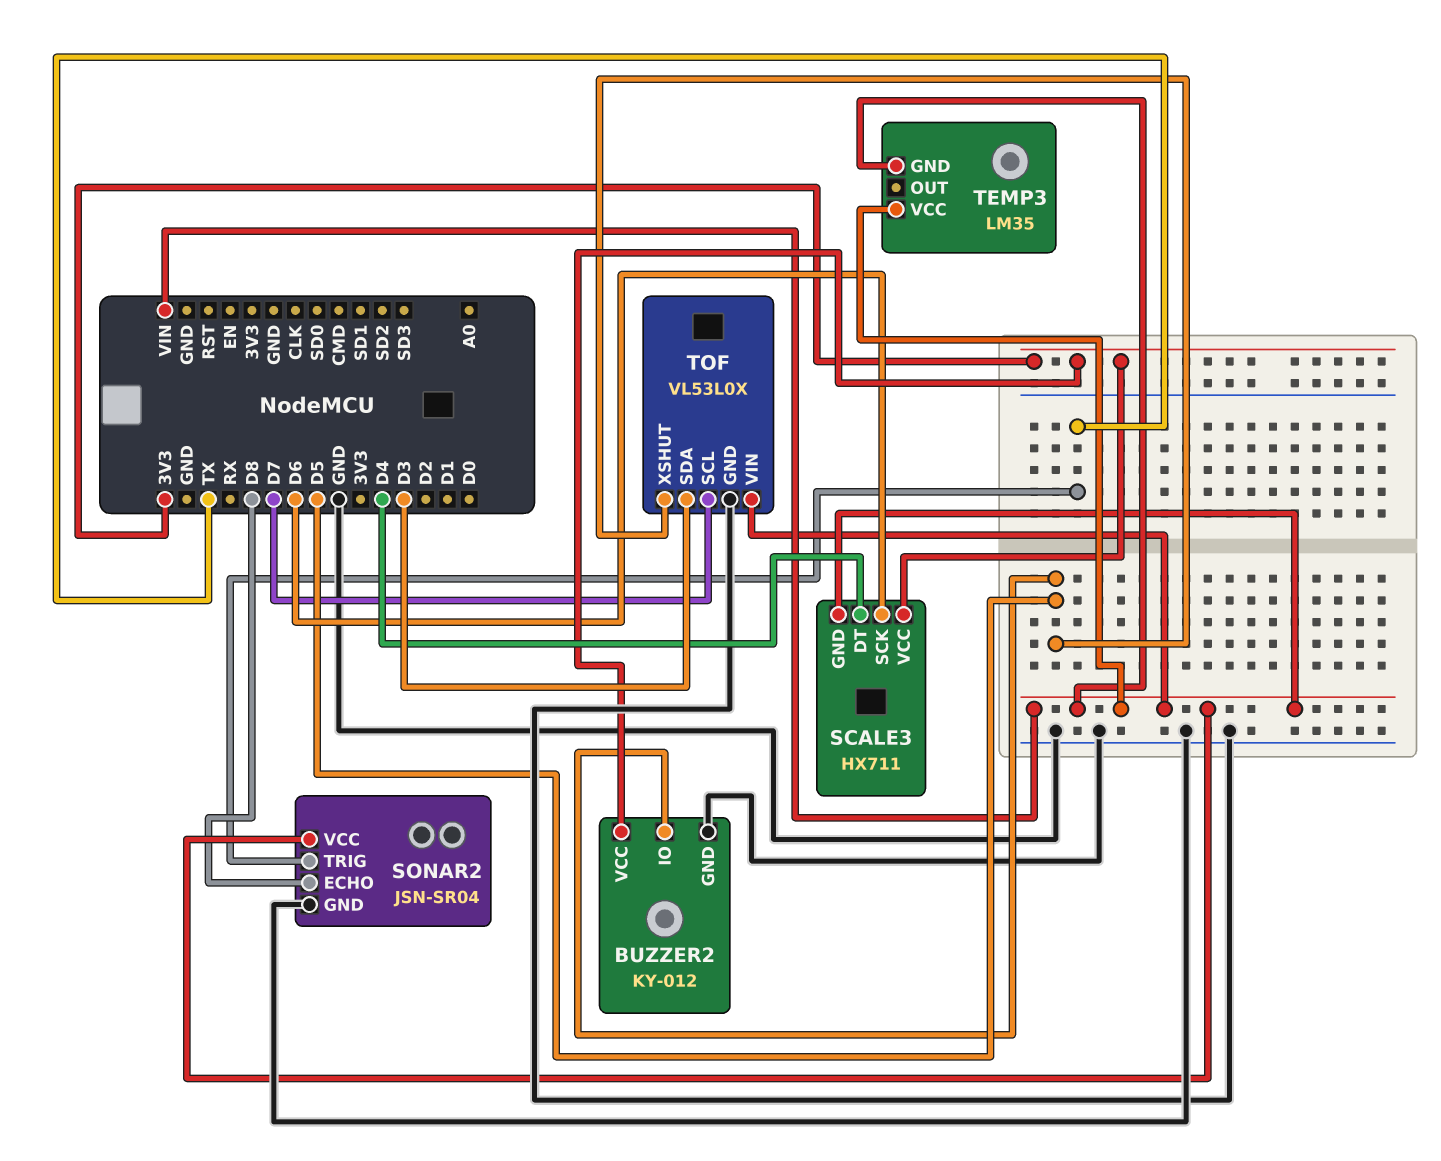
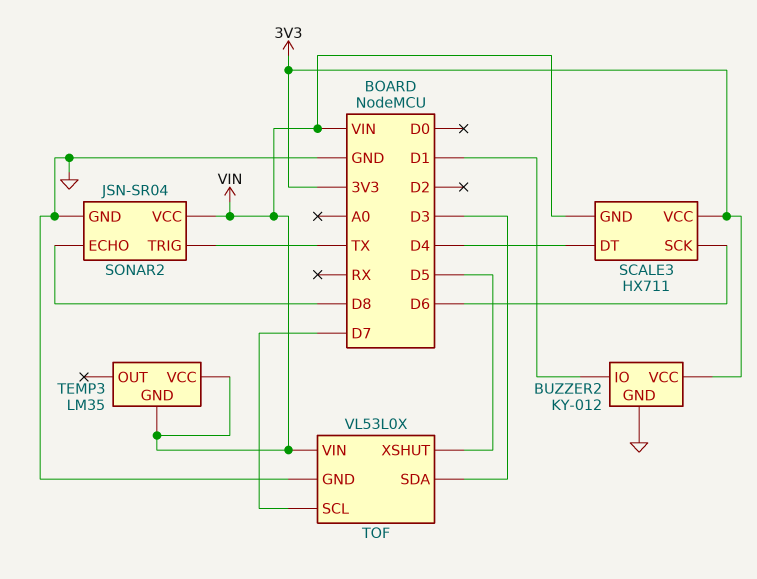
BUZZER2 pin IO: D5 -> D1

